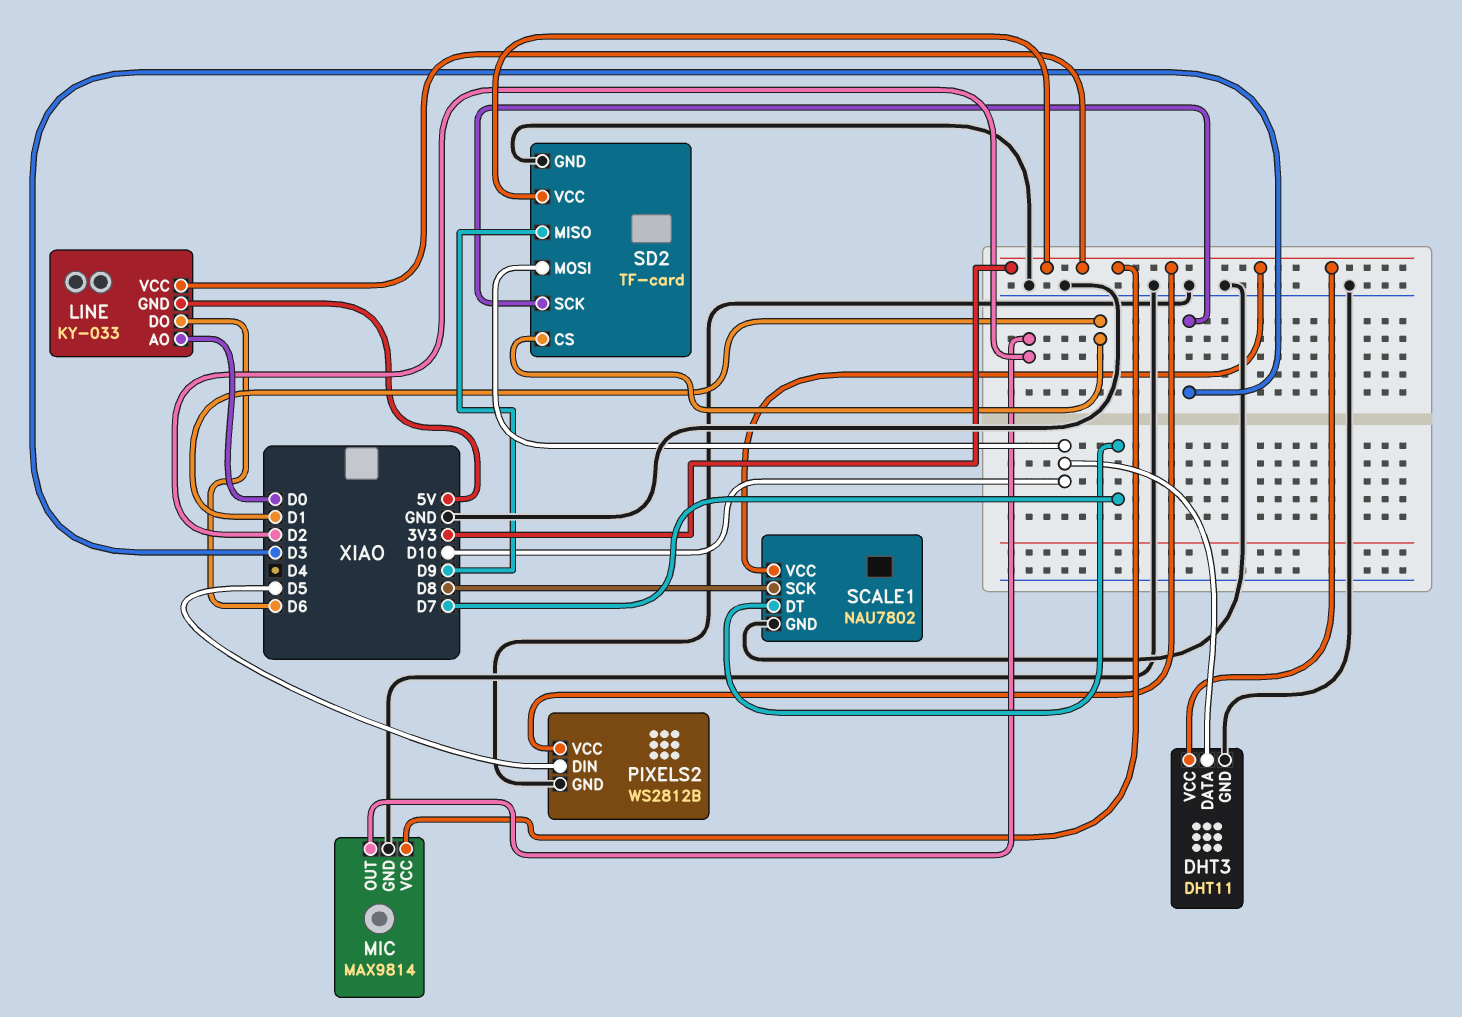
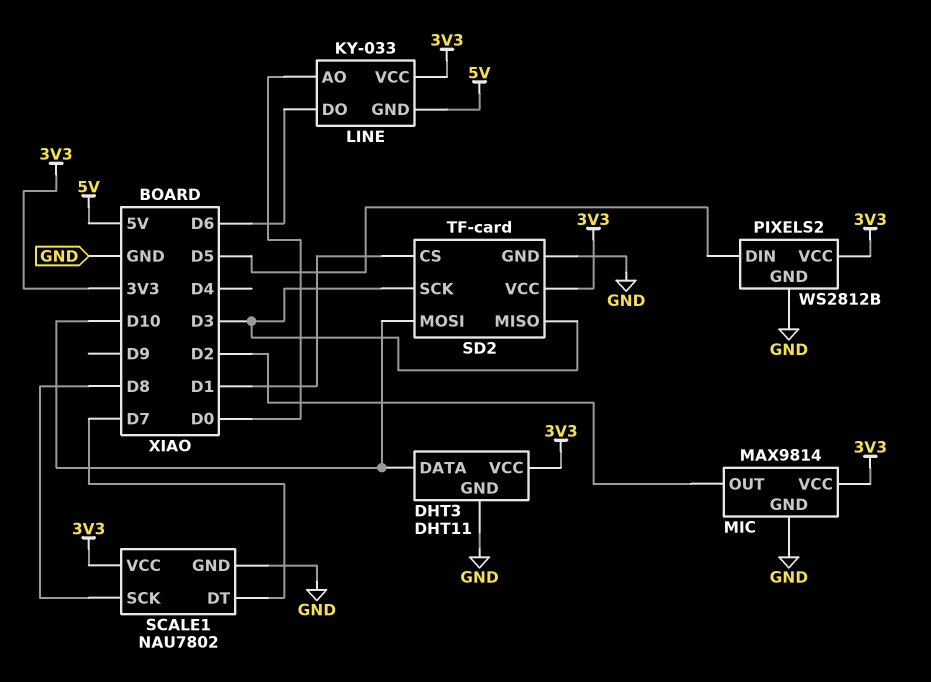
SD2 pin MISO: D9 -> D3

